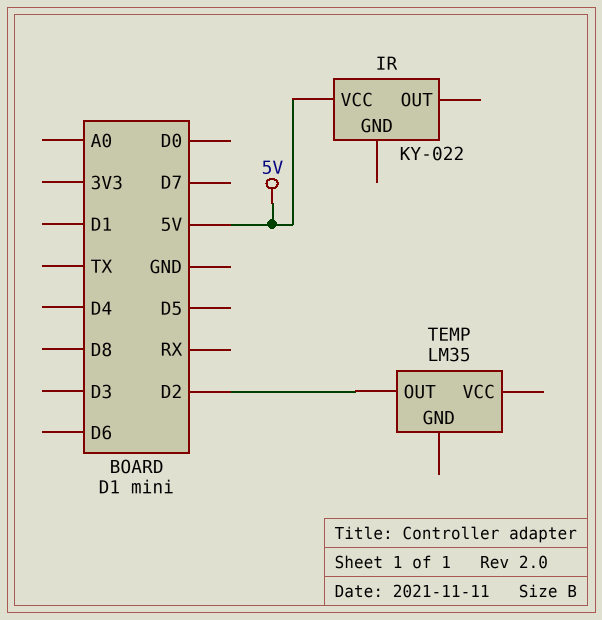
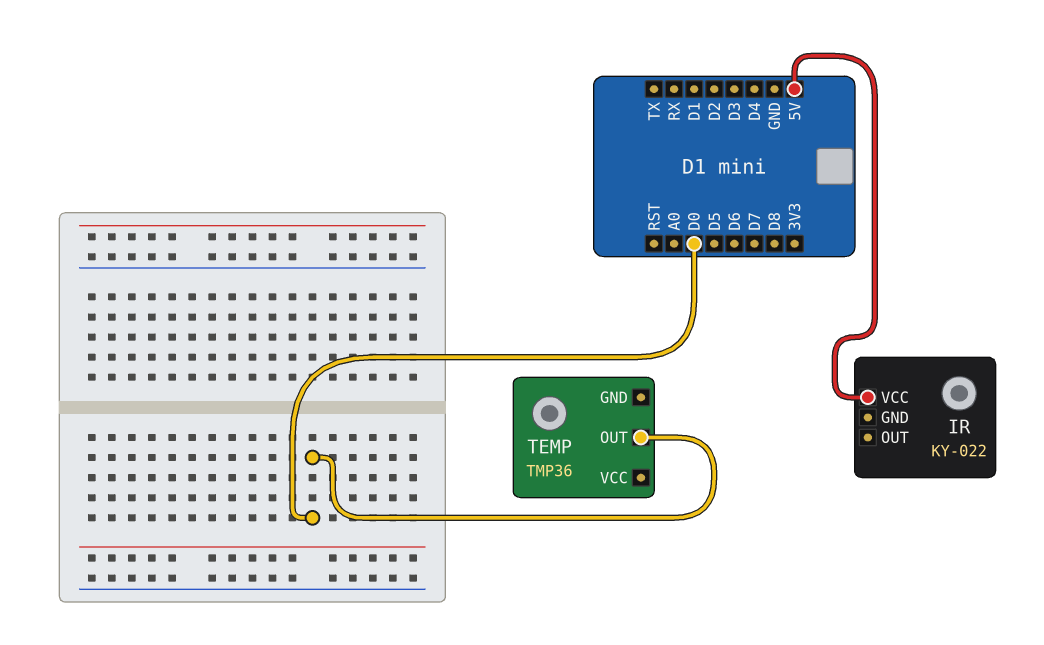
TEMP: LM35 -> TMP36
TEMP pin OUT: D2 -> D0

